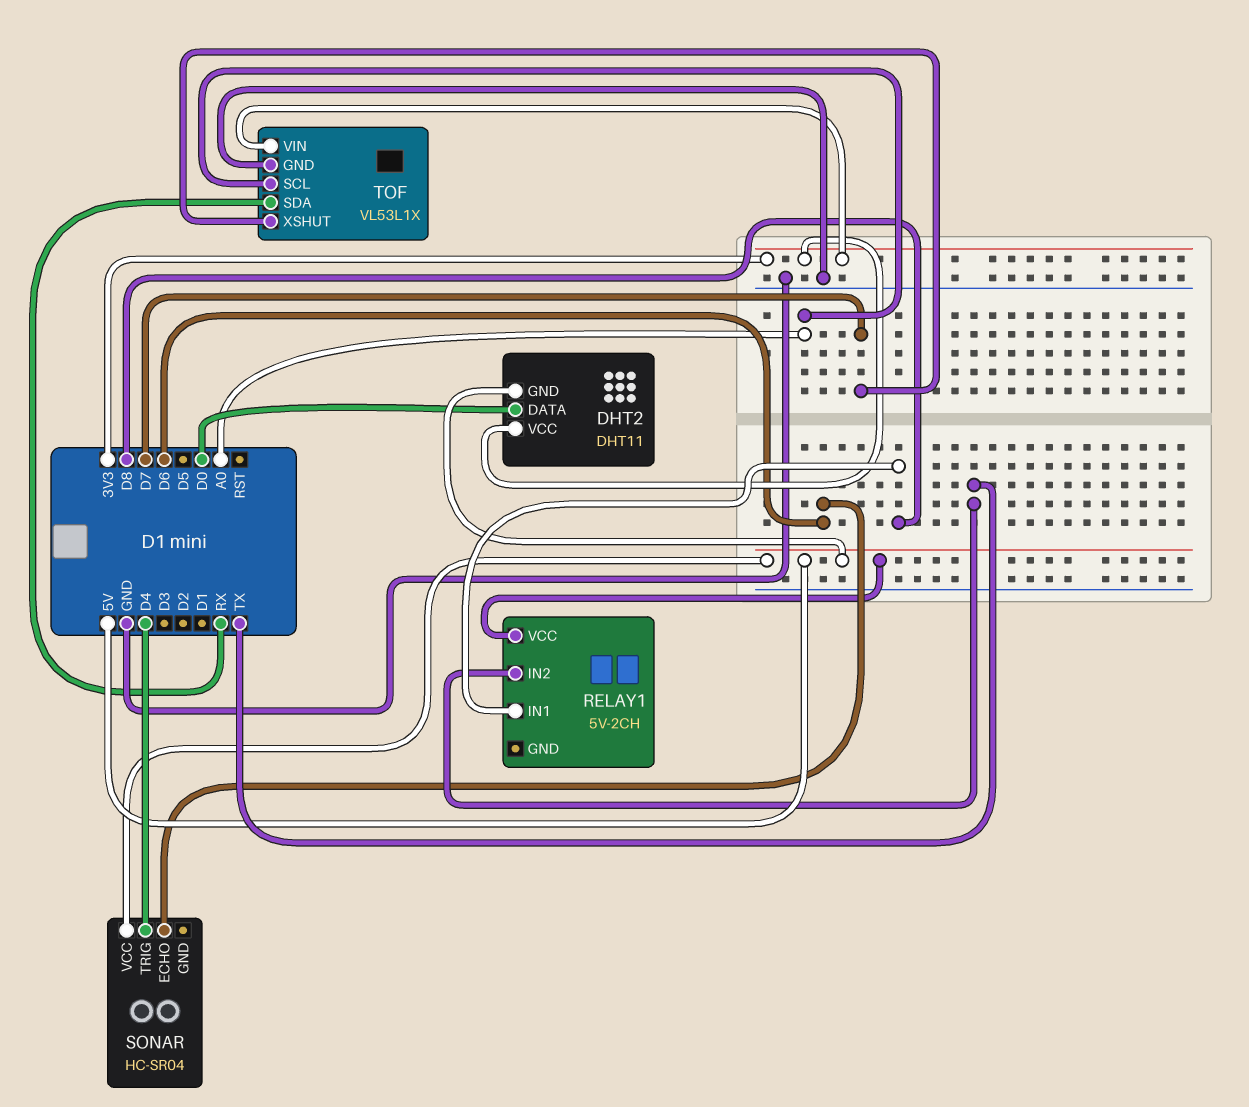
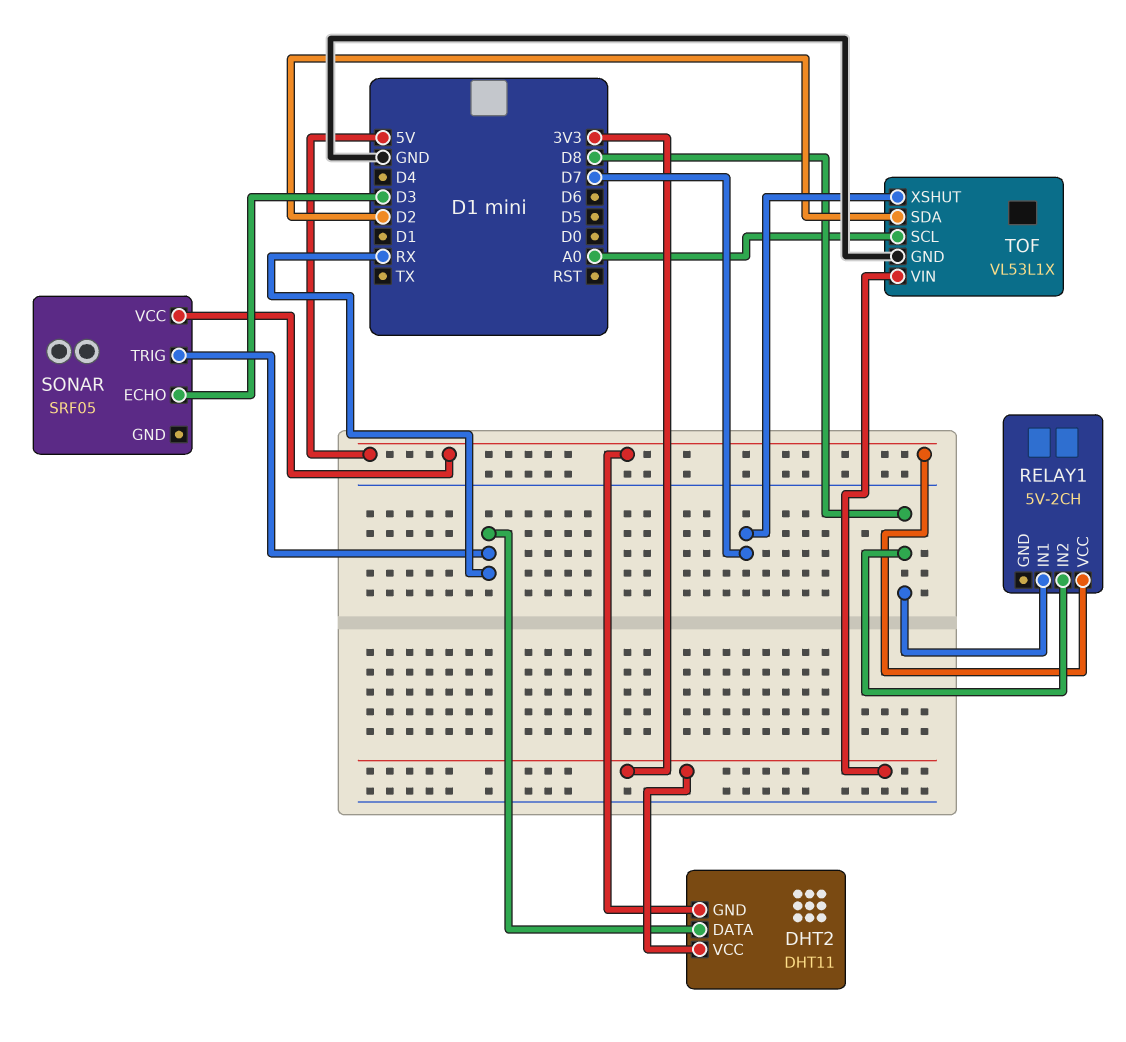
DHT2 pin DATA: D0 -> RX
RELAY1 pin IN2: TX -> D8
SONAR: HC-SR04 -> SRF05
SONAR pin ECHO: D6 -> D3
SONAR pin TRIG: D4 -> RX
TOF pin SDA: RX -> D2

